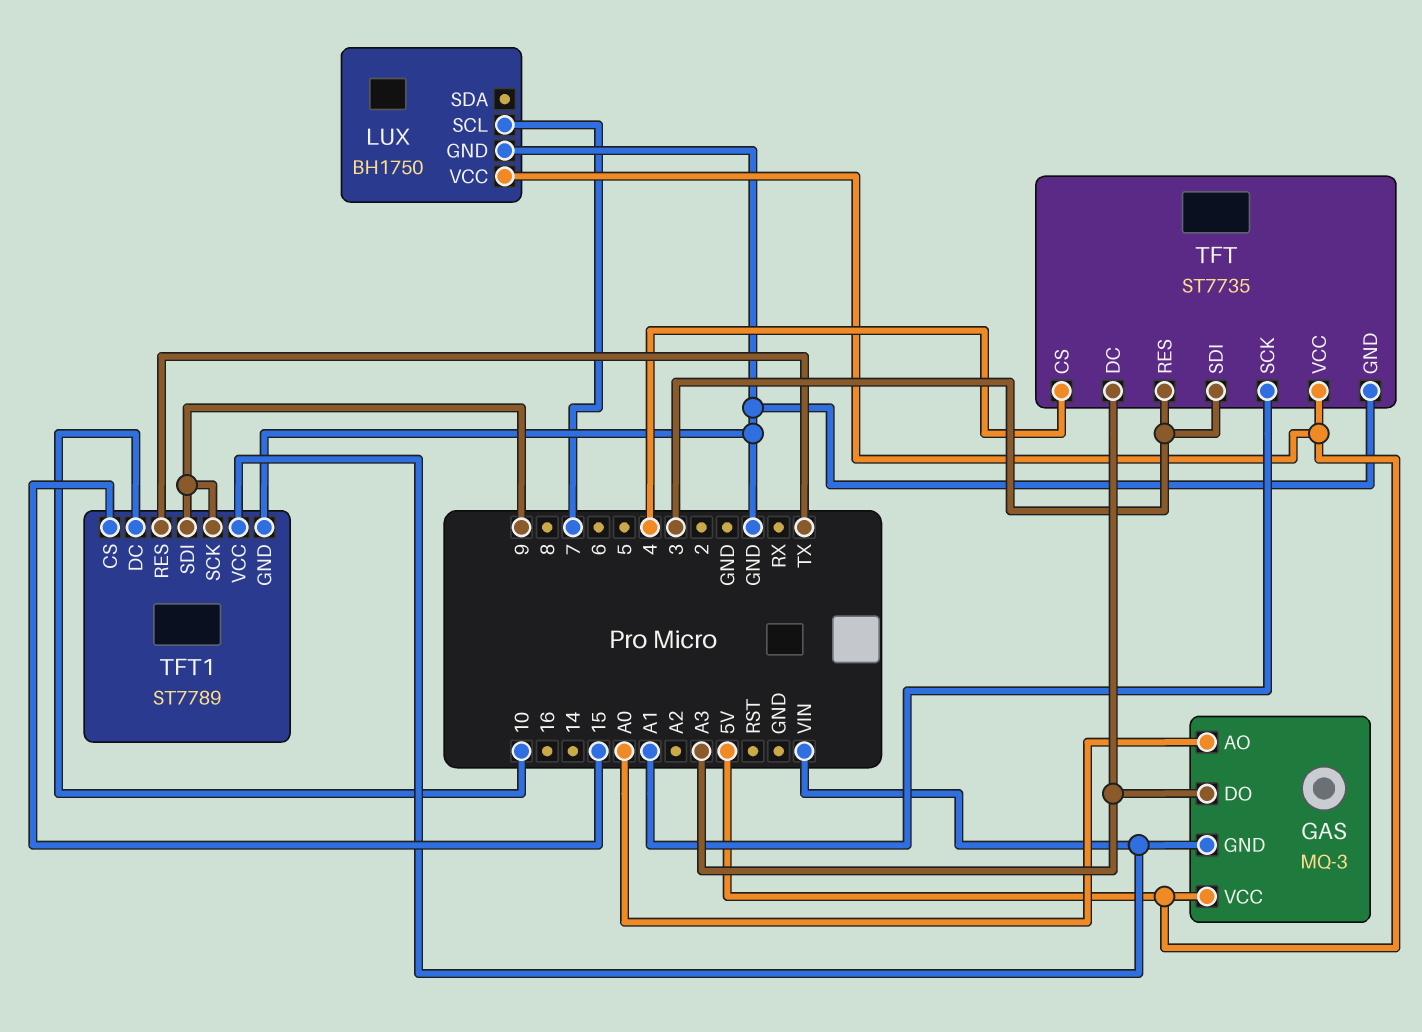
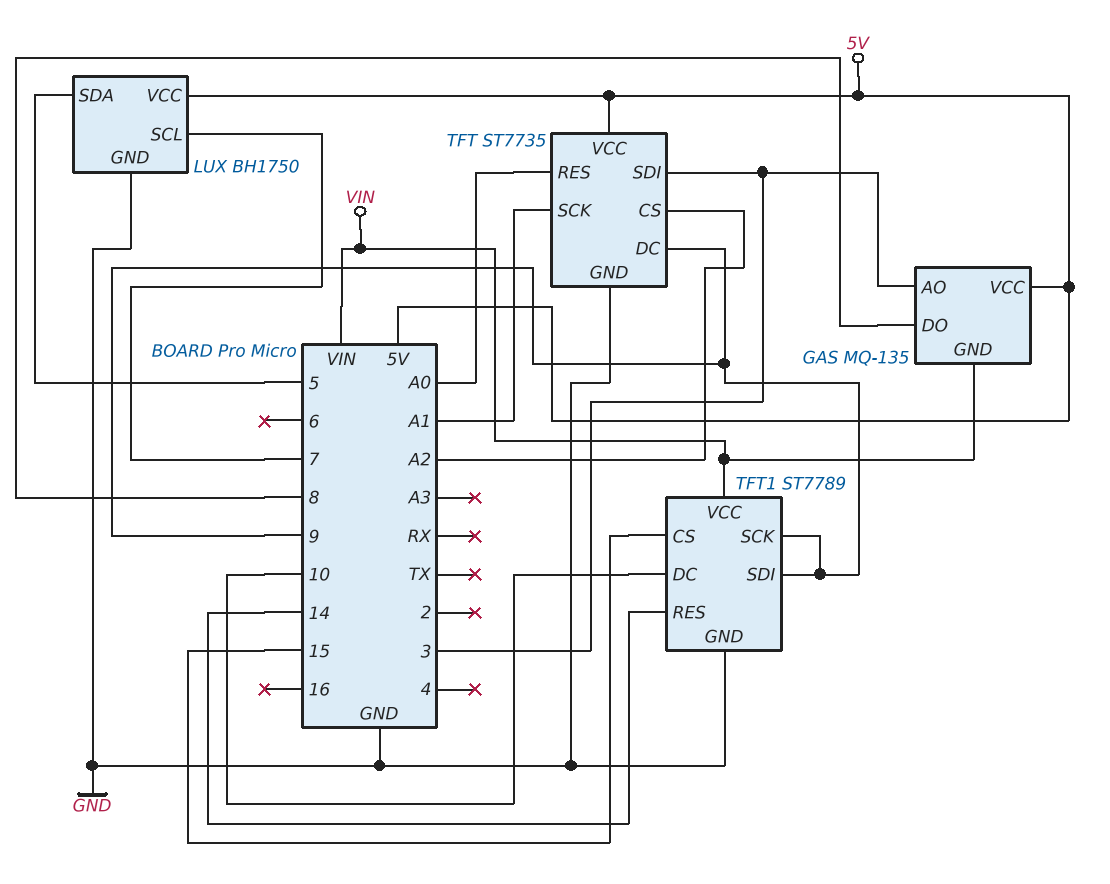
GAS: MQ-3 -> MQ-135
GAS pin AO: A0 -> 3
GAS pin DO: A3 -> 8
LUX pin SDA: none -> 5
TFT pin CS: 4 -> A2
TFT pin DC: A3 -> 9
TFT pin RES: 3 -> A0
TFT1 pin RES: TX -> 14

